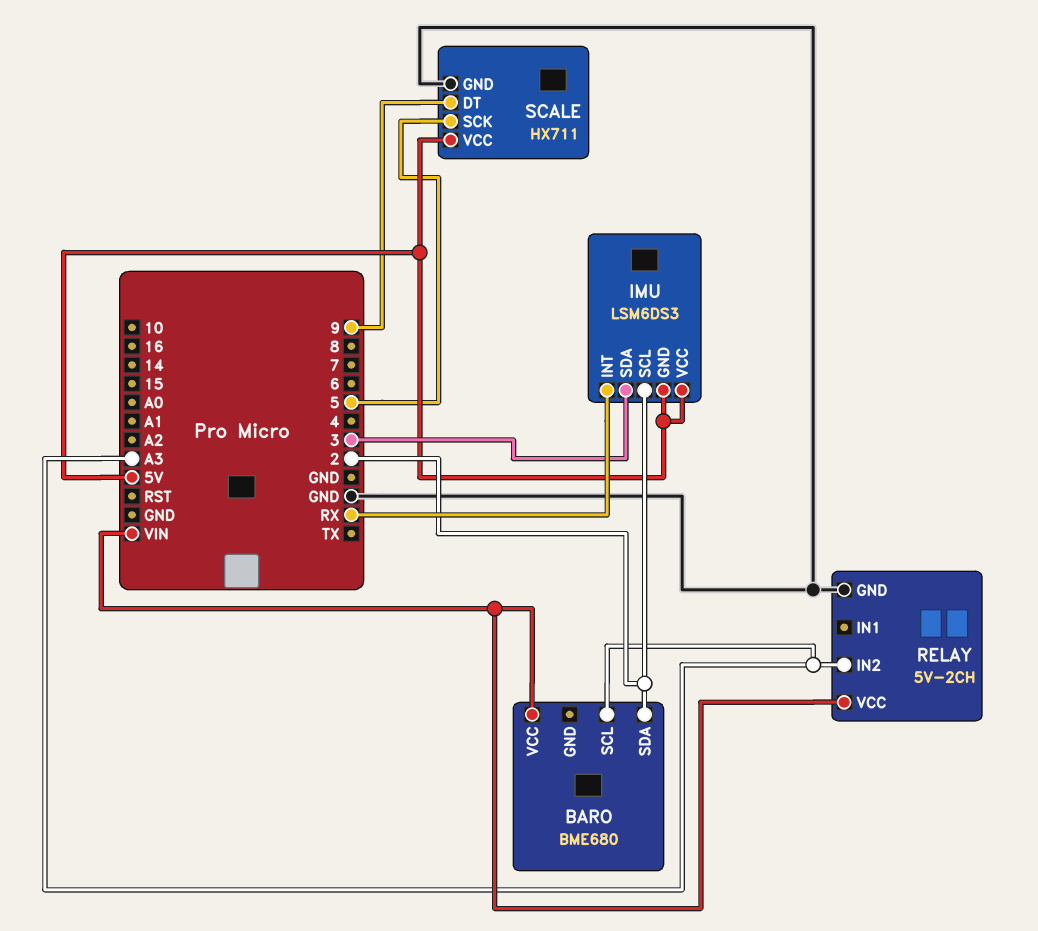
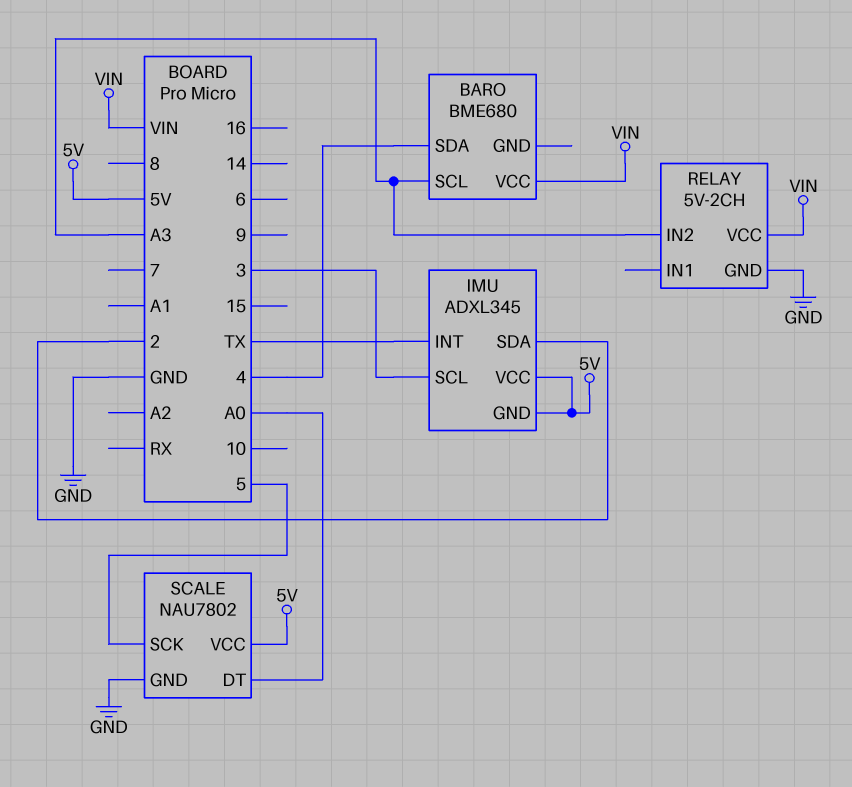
BARO pin SDA: 2 -> 4
IMU: LSM6DS3 -> ADXL345
IMU pin INT: RX -> TX
IMU pin SCL: 2 -> 3
IMU pin SDA: 3 -> 2
SCALE: HX711 -> NAU7802
SCALE pin DT: 9 -> A0

